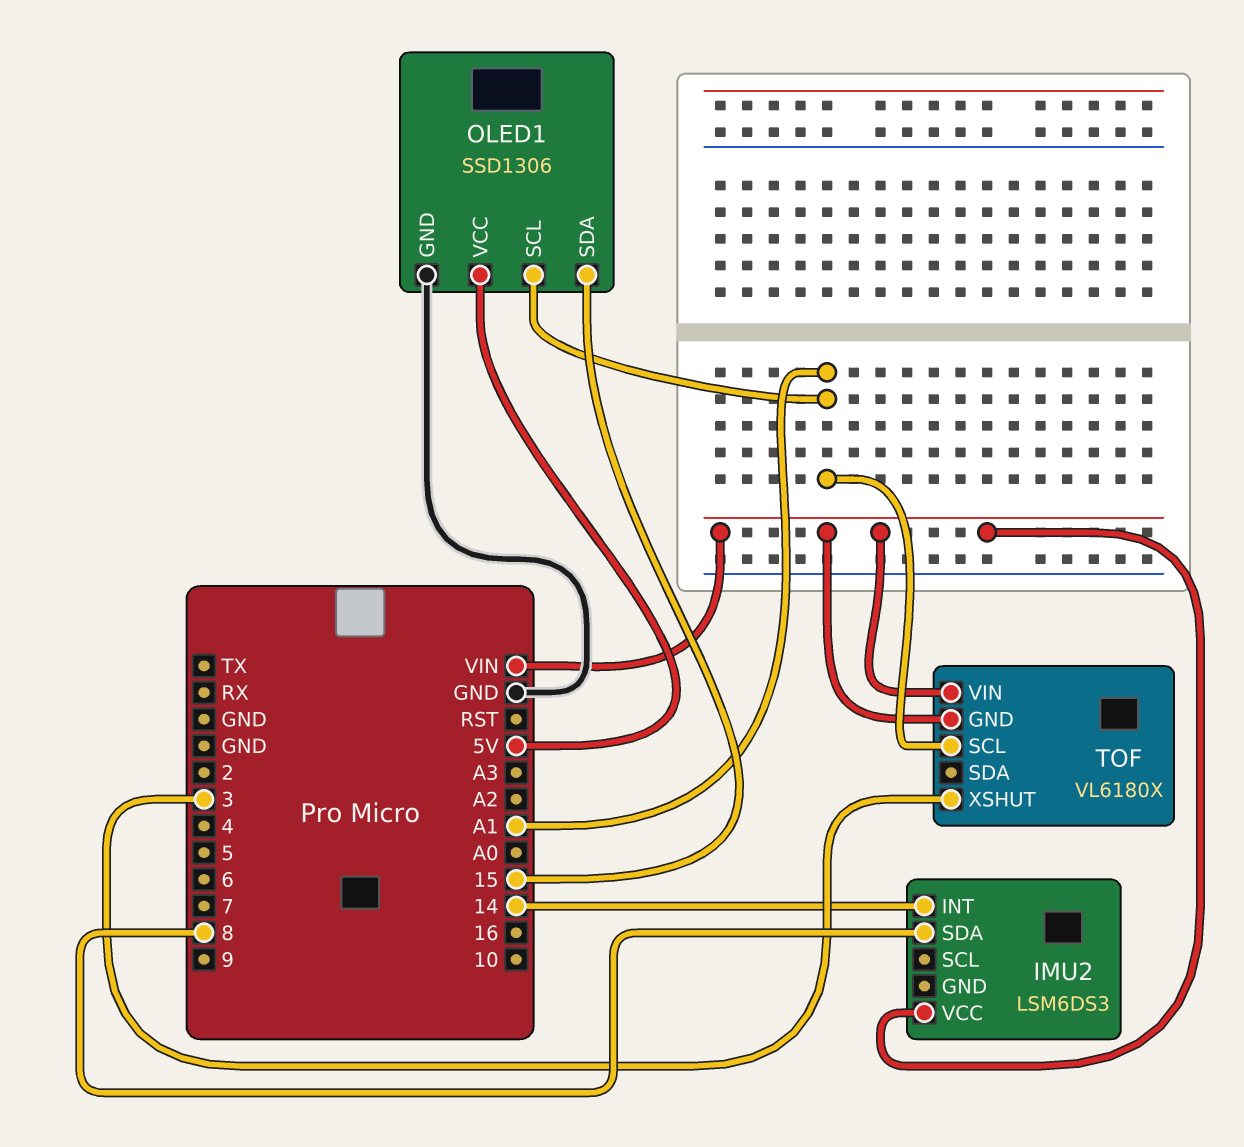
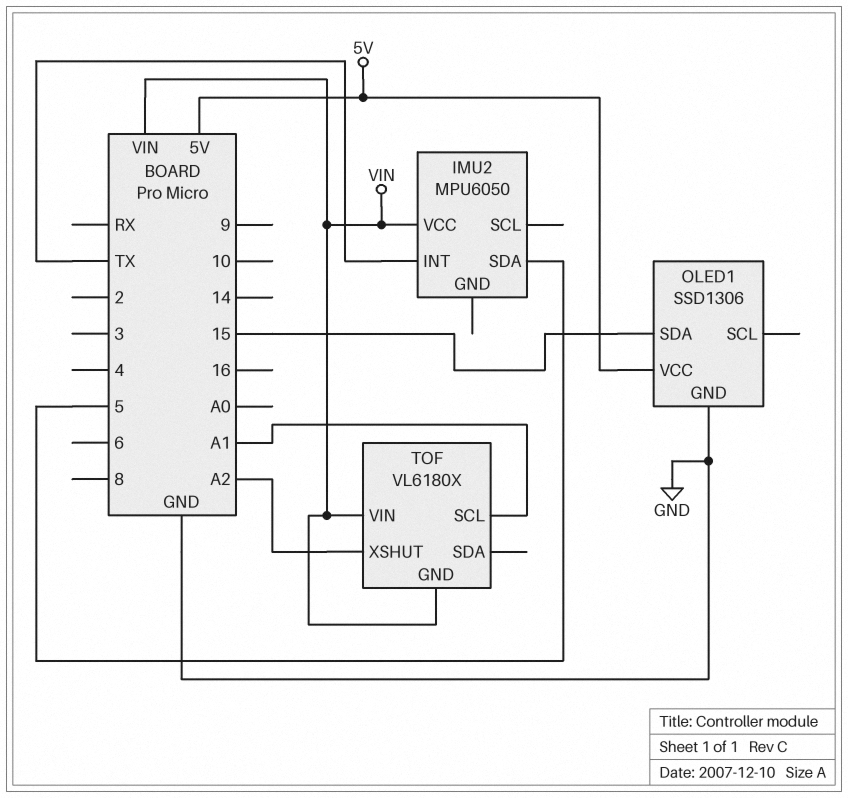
IMU2: LSM6DS3 -> MPU6050
IMU2 pin INT: 14 -> TX
IMU2 pin SDA: 8 -> 5
OLED1 pin SCL: A1 -> none
TOF pin XSHUT: 3 -> A2

